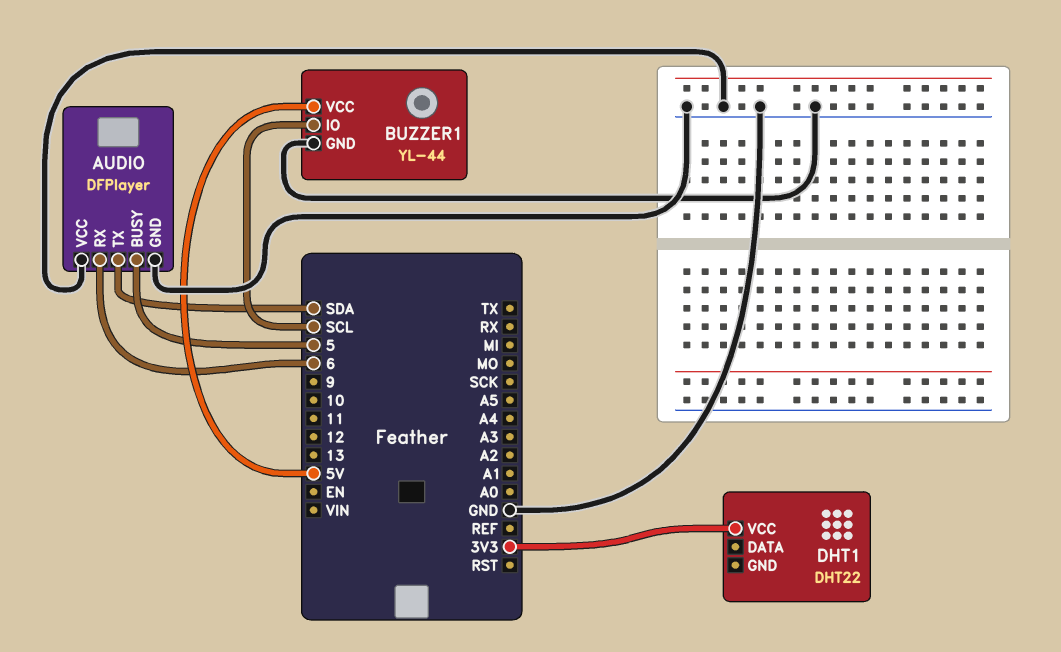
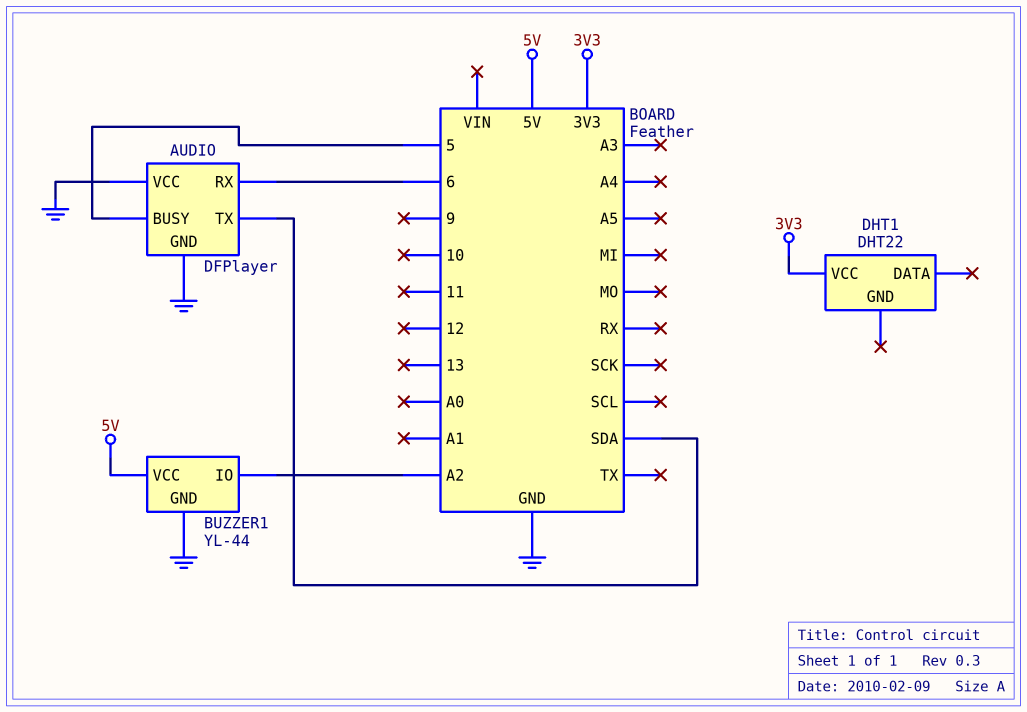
BUZZER1 pin IO: SCL -> A2

